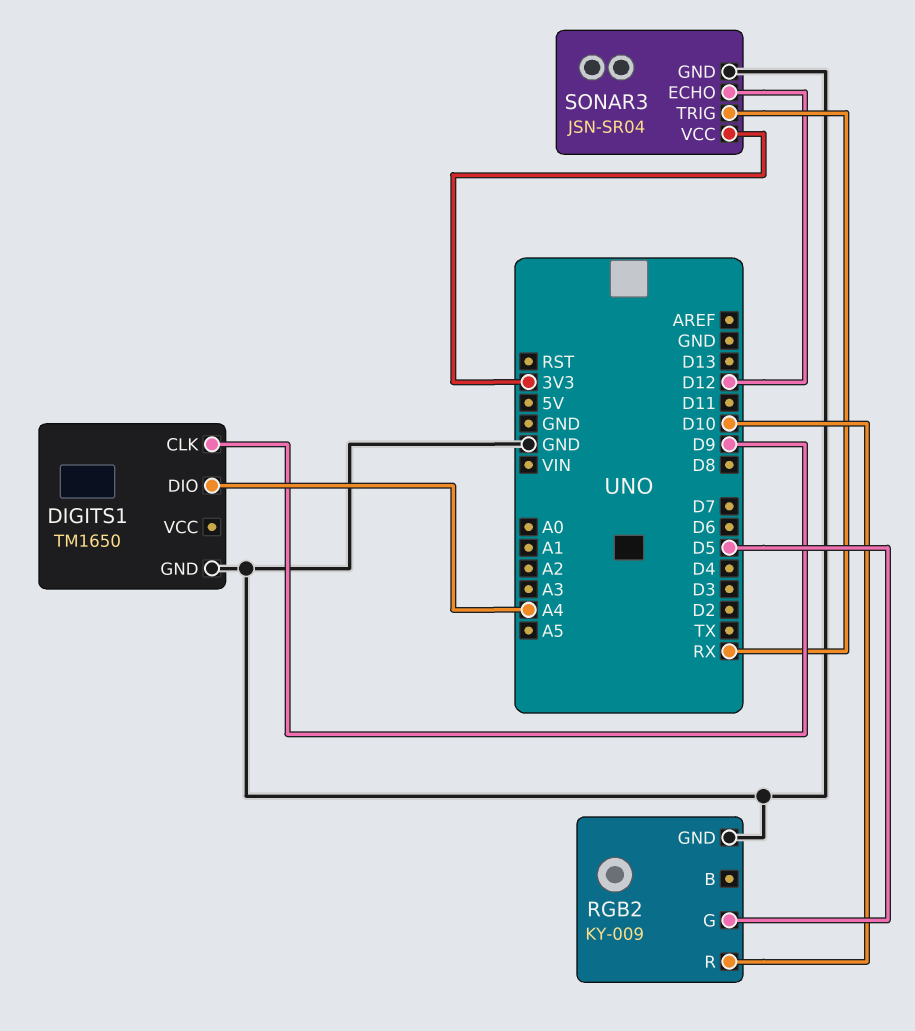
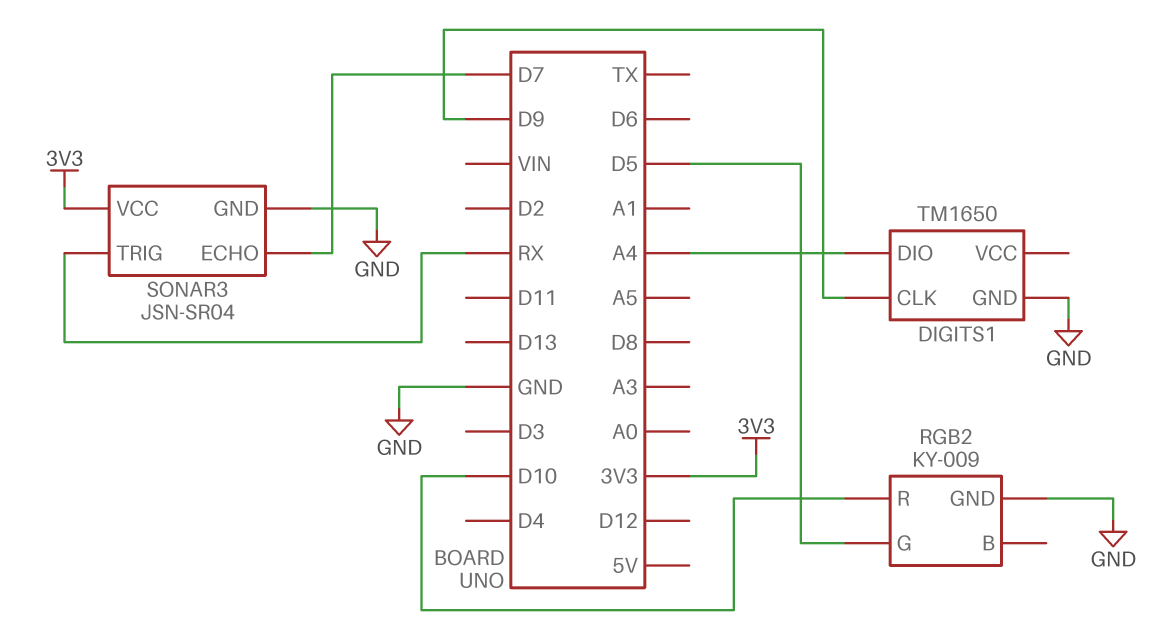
SONAR3 pin ECHO: D12 -> D7

